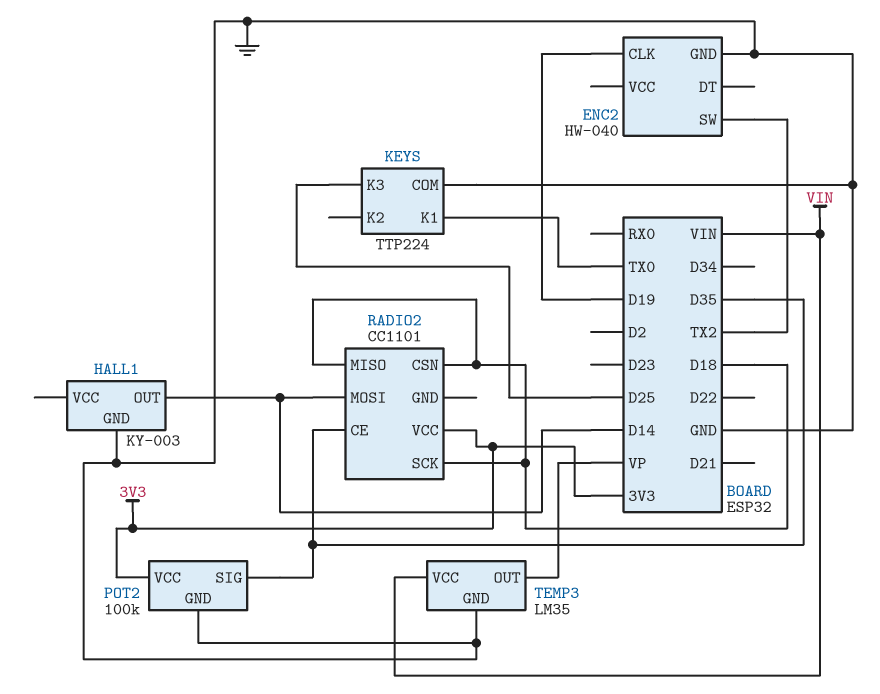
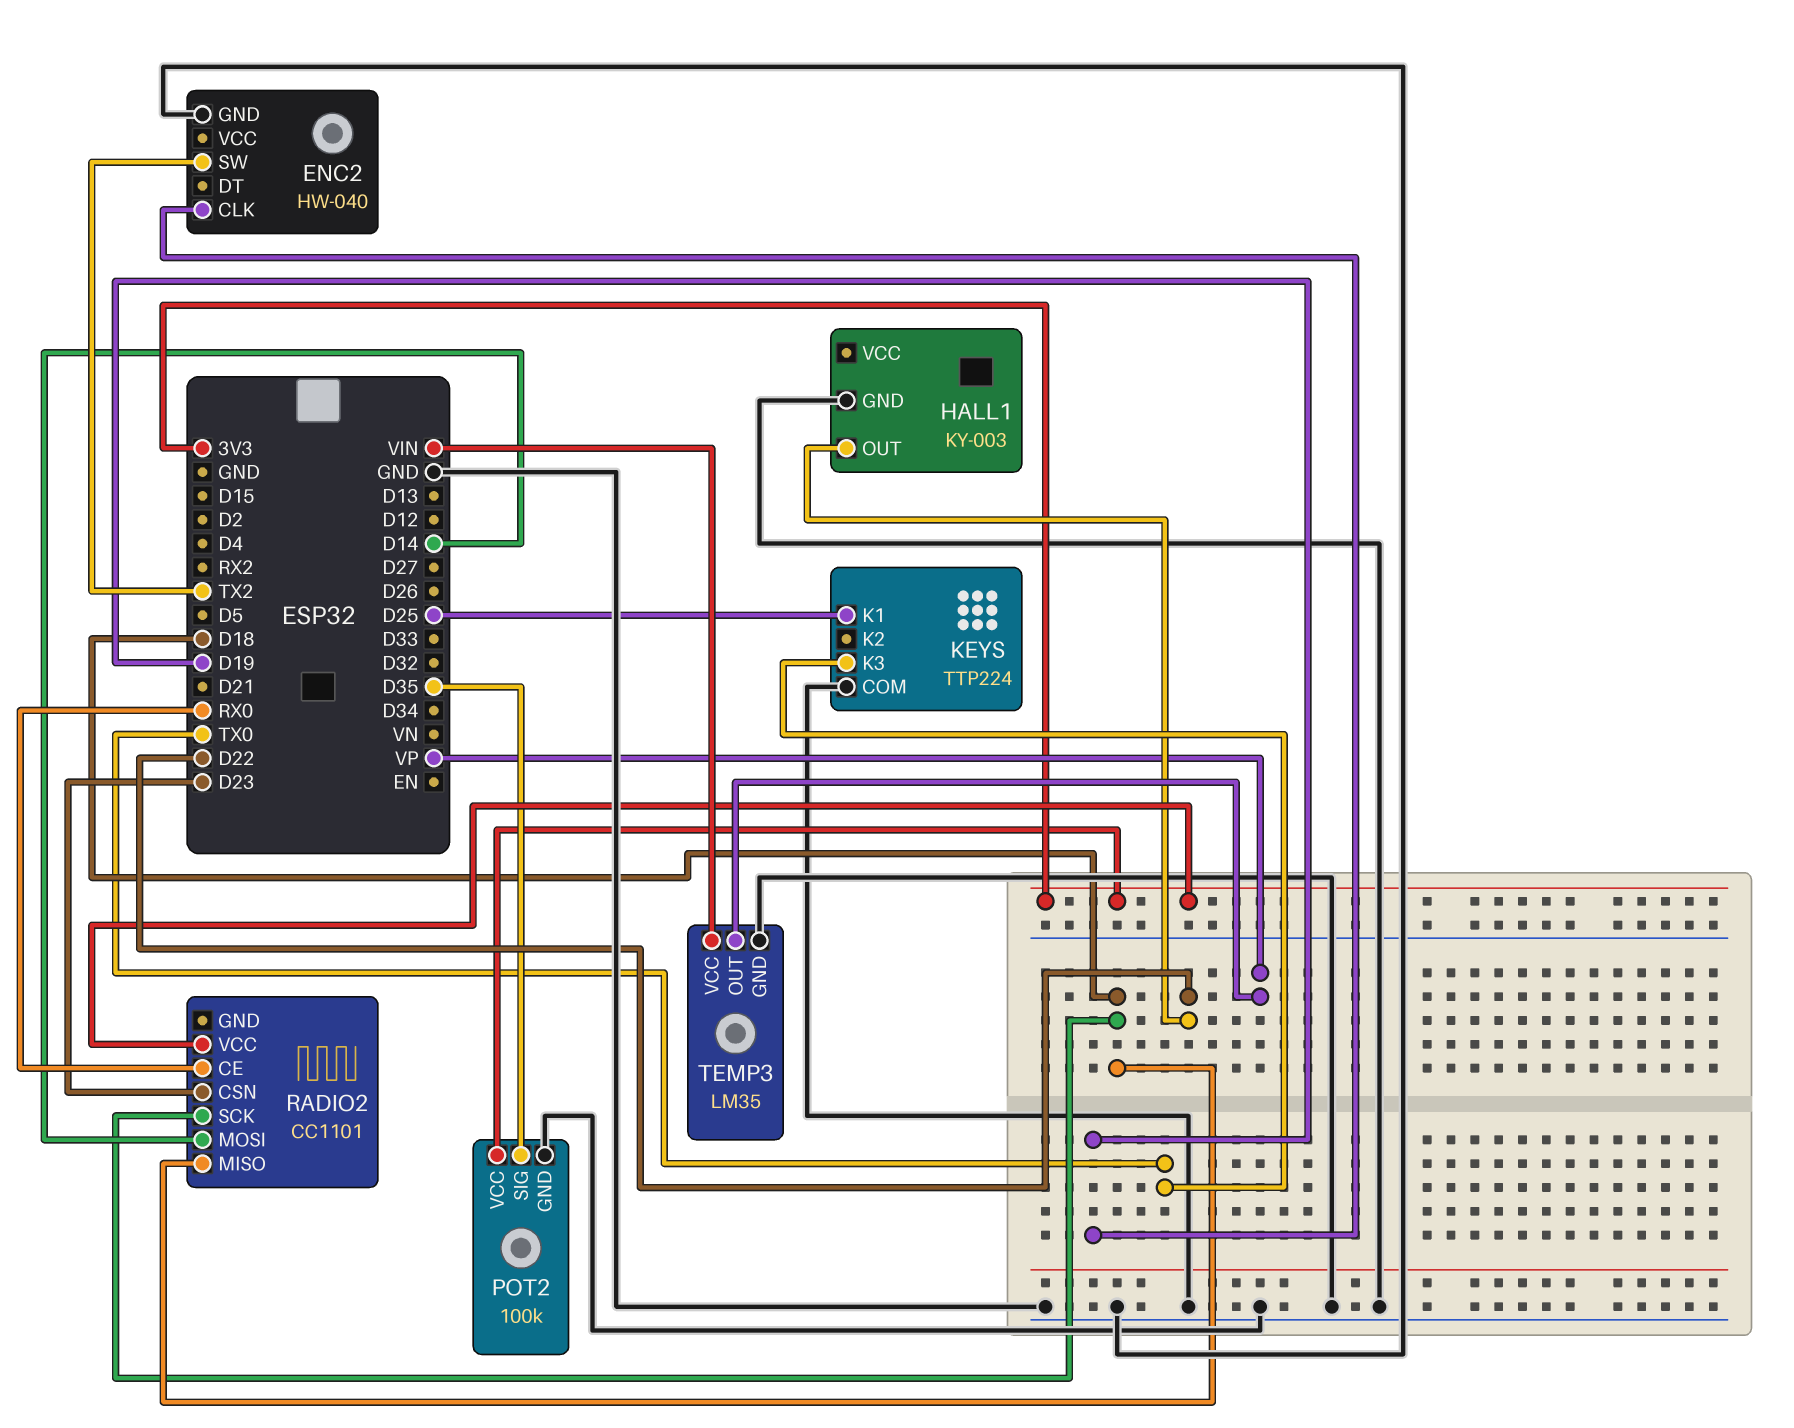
HALL1 pin OUT: D14 -> D22
KEYS pin K1: TX0 -> D25
KEYS pin K3: D25 -> TX0
RADIO2 pin CE: D35 -> RX0
RADIO2 pin CSN: D18 -> D23

